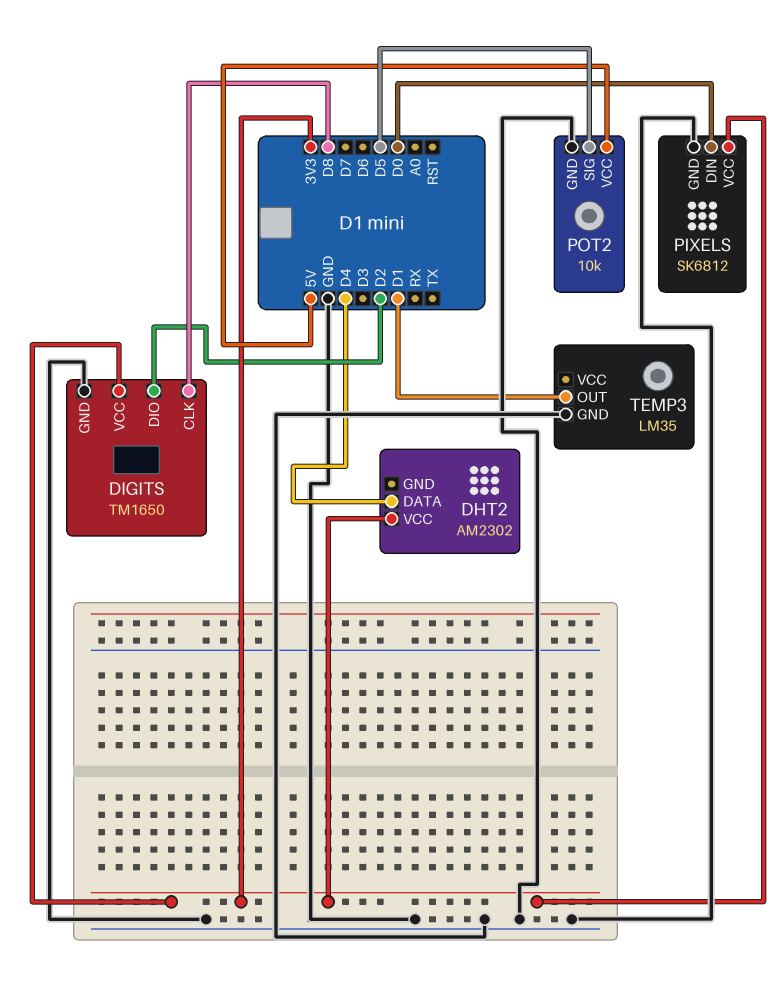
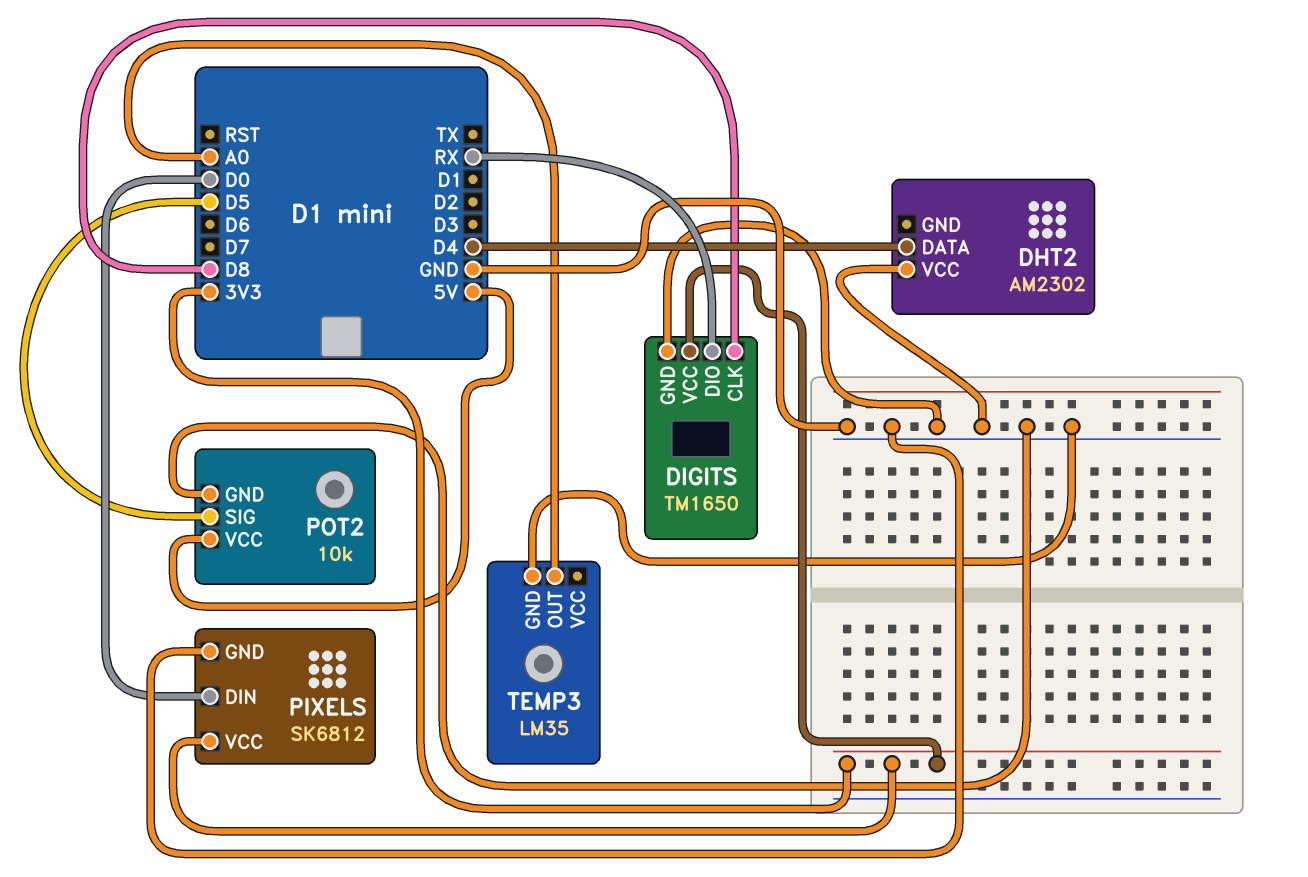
DHT2 pin VCC: 3V3 -> GND
DIGITS pin DIO: D2 -> RX
TEMP3 pin OUT: D1 -> A0

